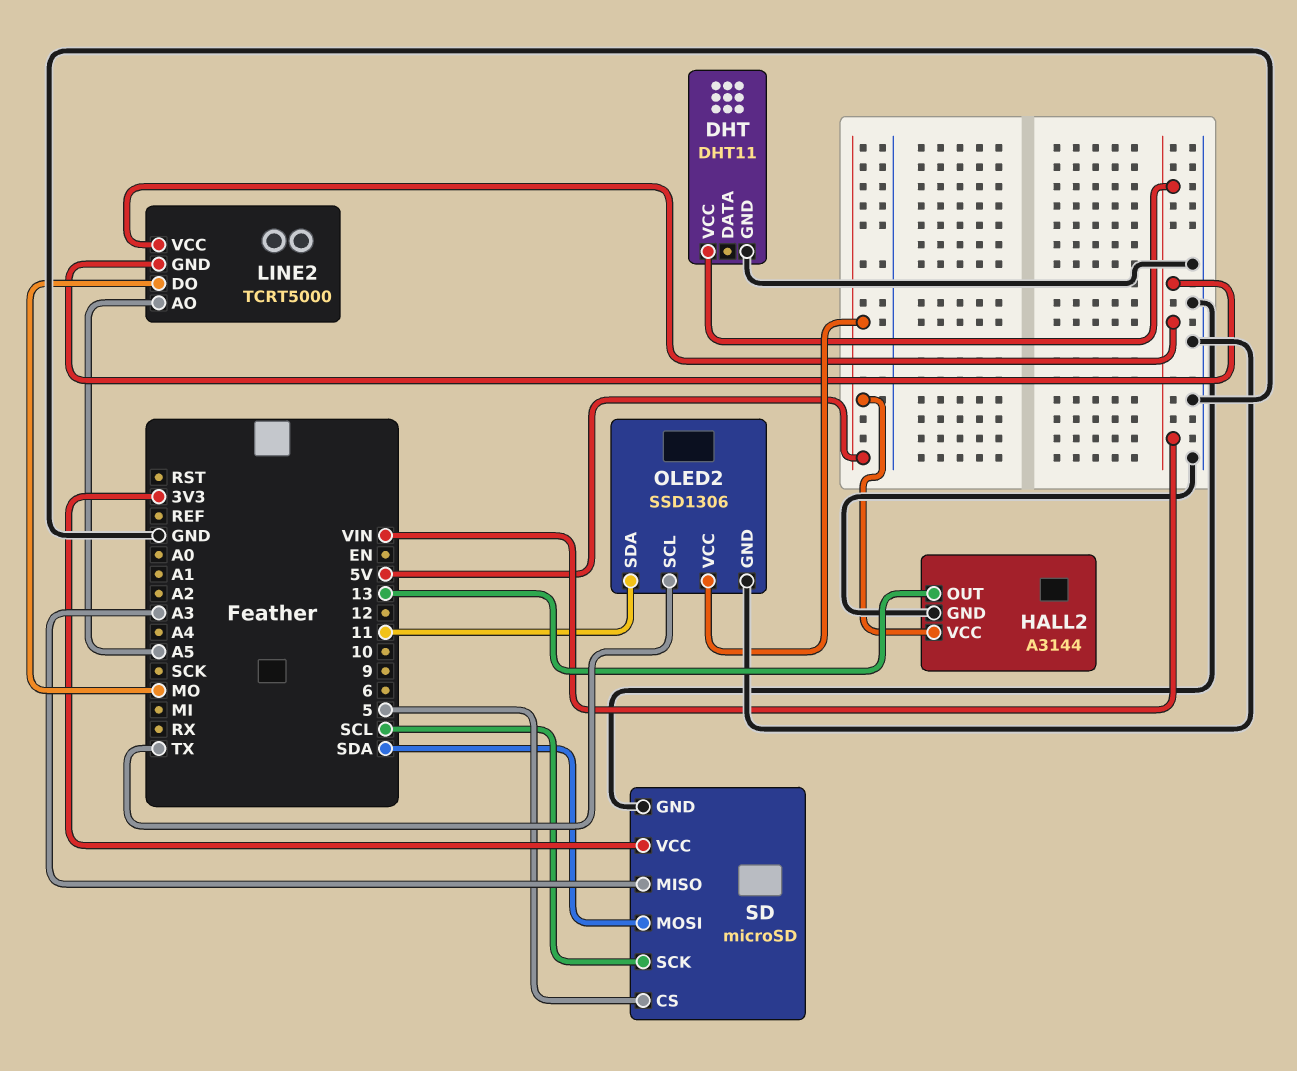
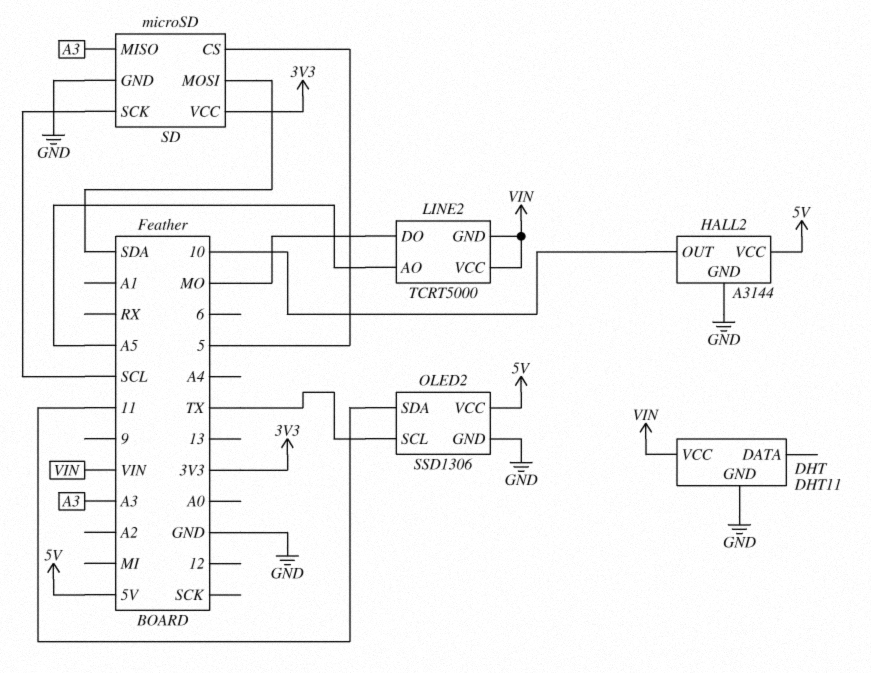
HALL2 pin OUT: 13 -> 10

